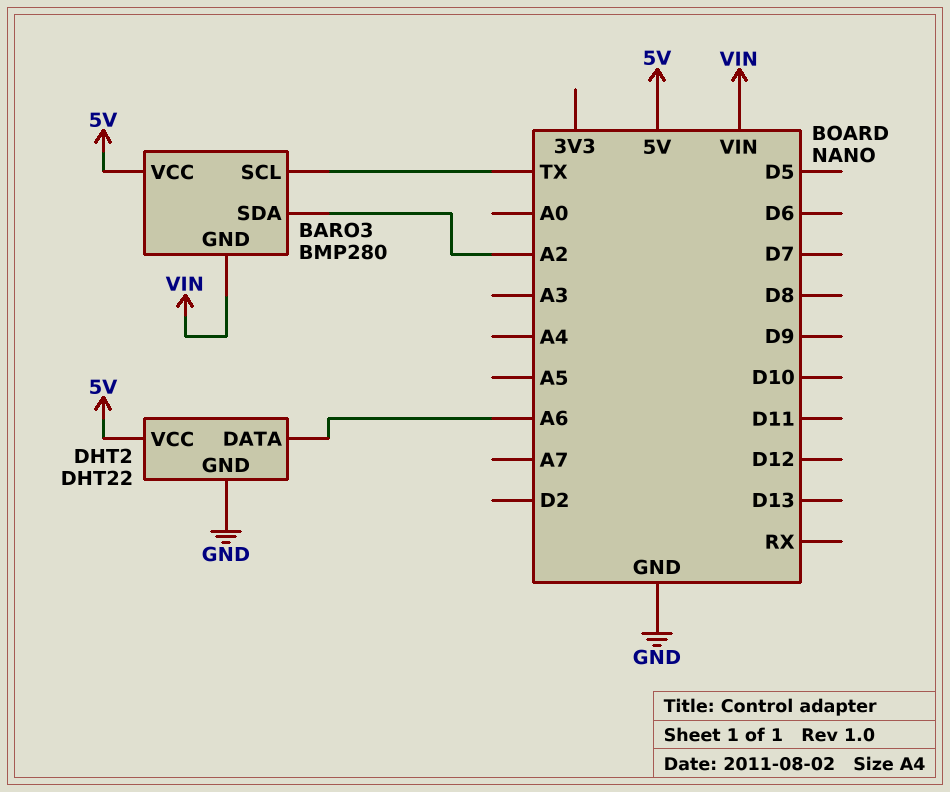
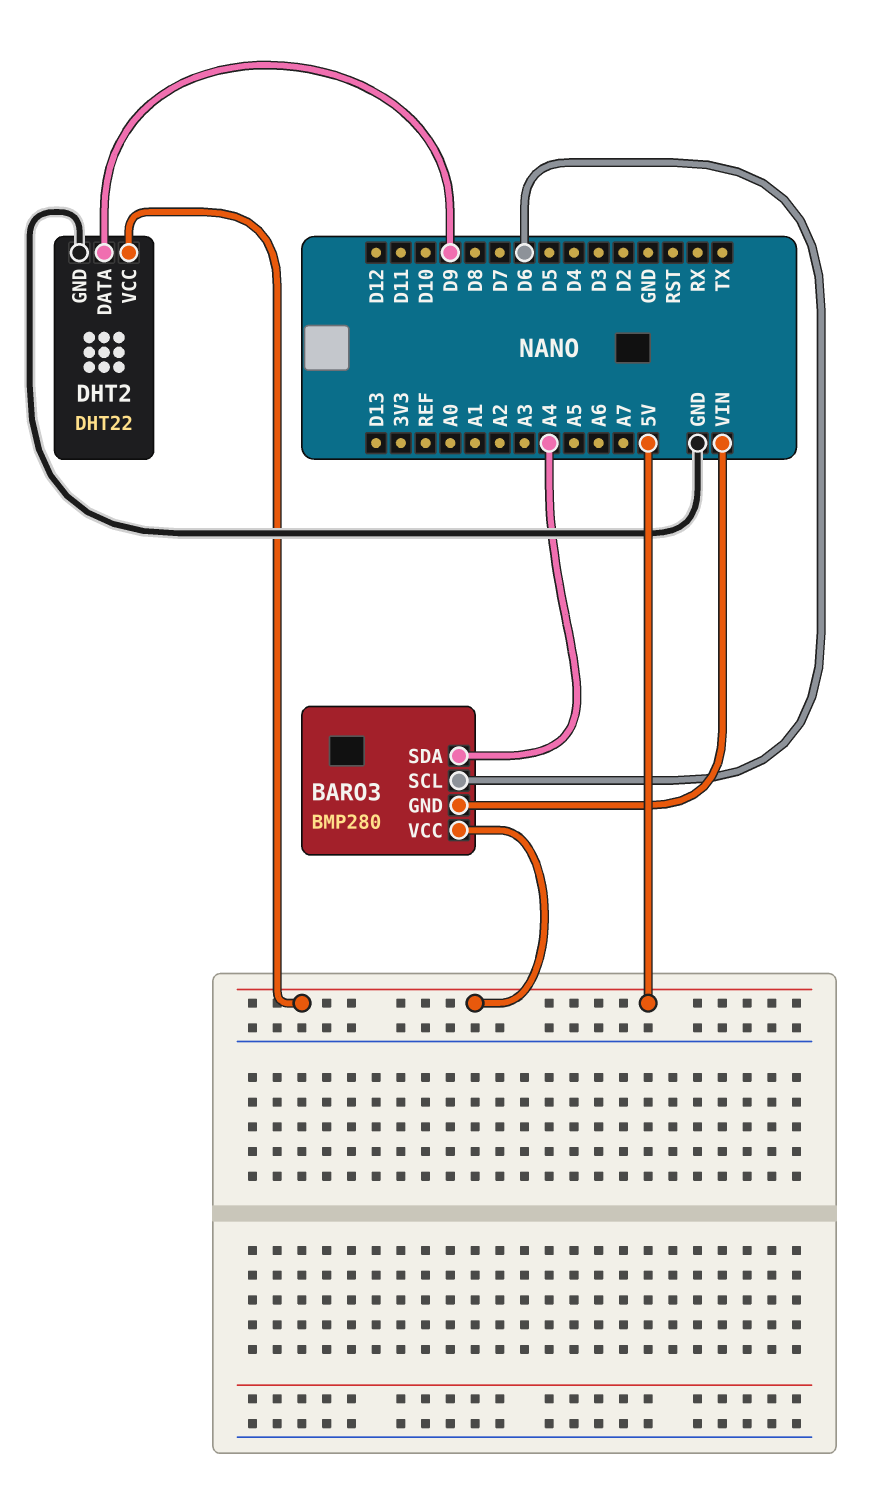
BARO3 pin SCL: TX -> D6
BARO3 pin SDA: A2 -> A4
DHT2 pin DATA: A6 -> D9

